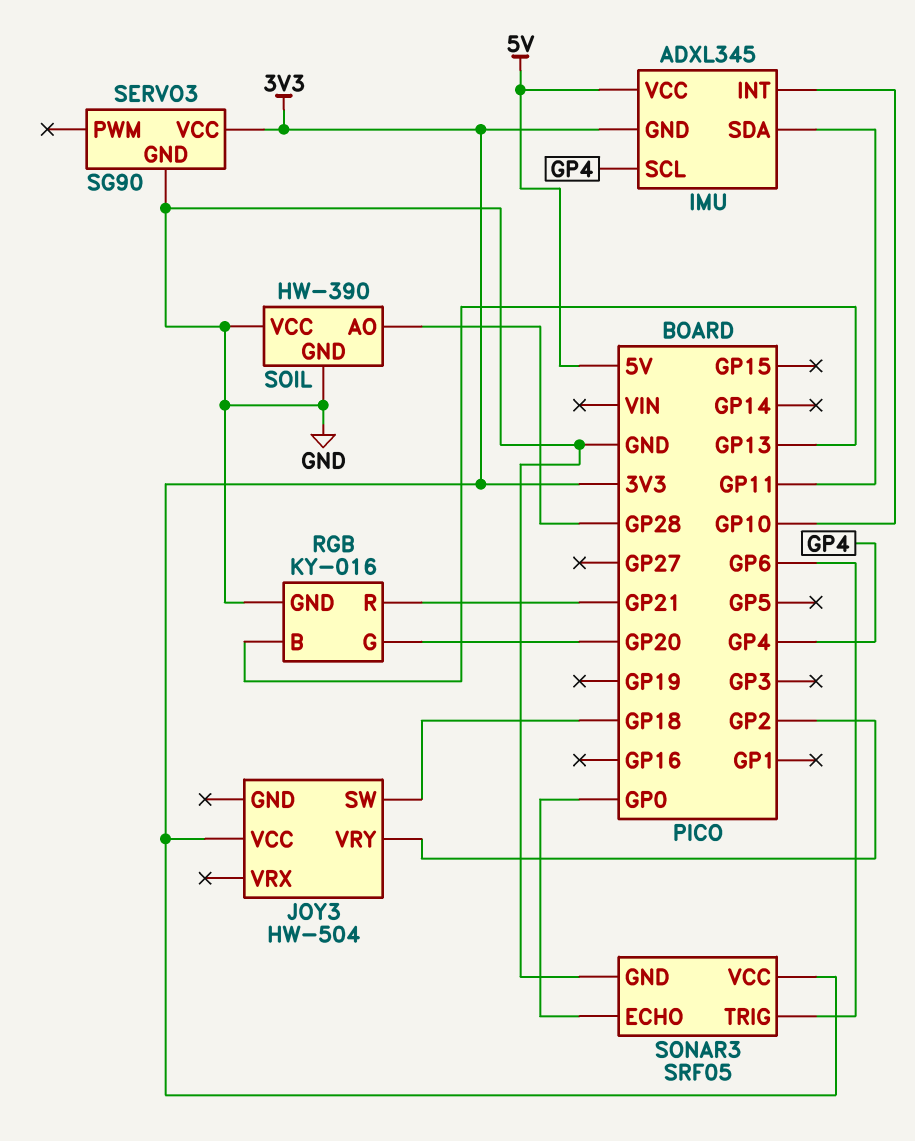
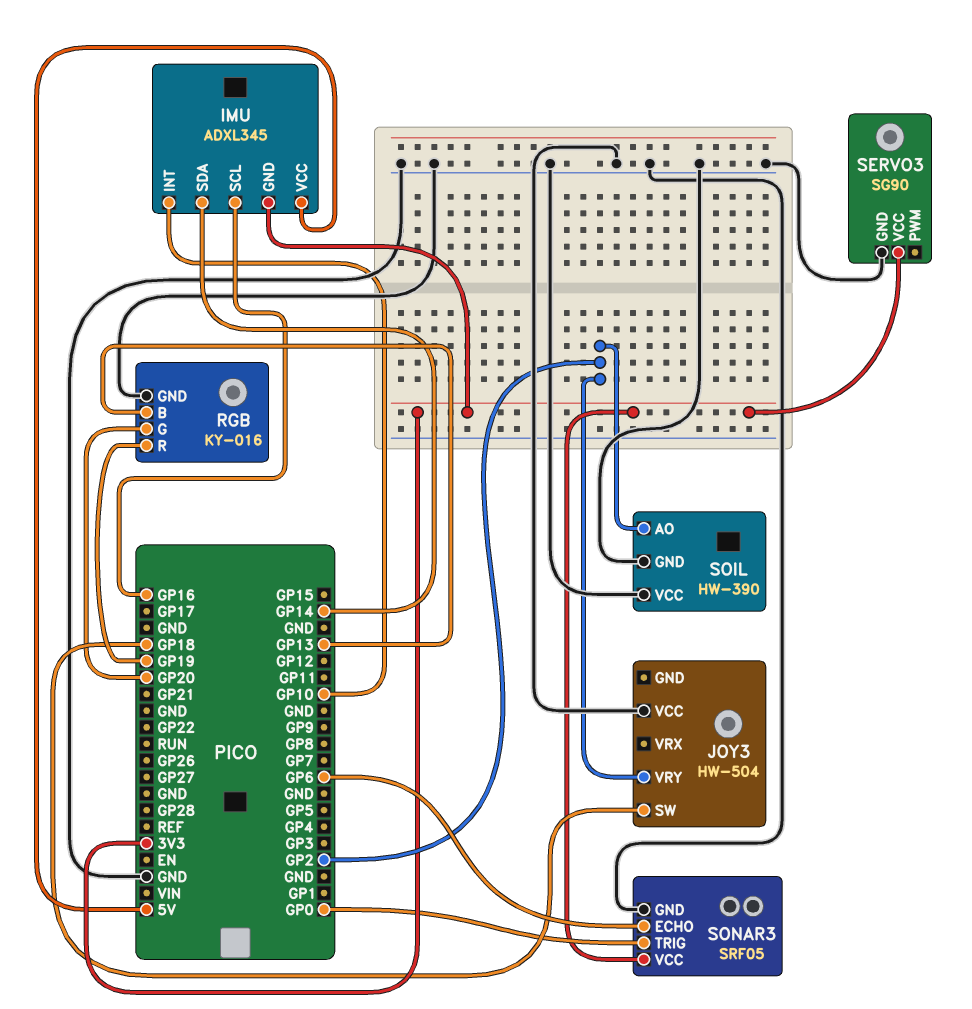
IMU pin SCL: GP4 -> GP16
IMU pin SDA: GP11 -> GP14
JOY3 pin VCC: 3V3 -> GND
RGB pin R: GP21 -> GP19
SOIL pin AO: GP28 -> GP2
SONAR3 pin ECHO: GP0 -> GP6
SONAR3 pin TRIG: GP6 -> GP0

